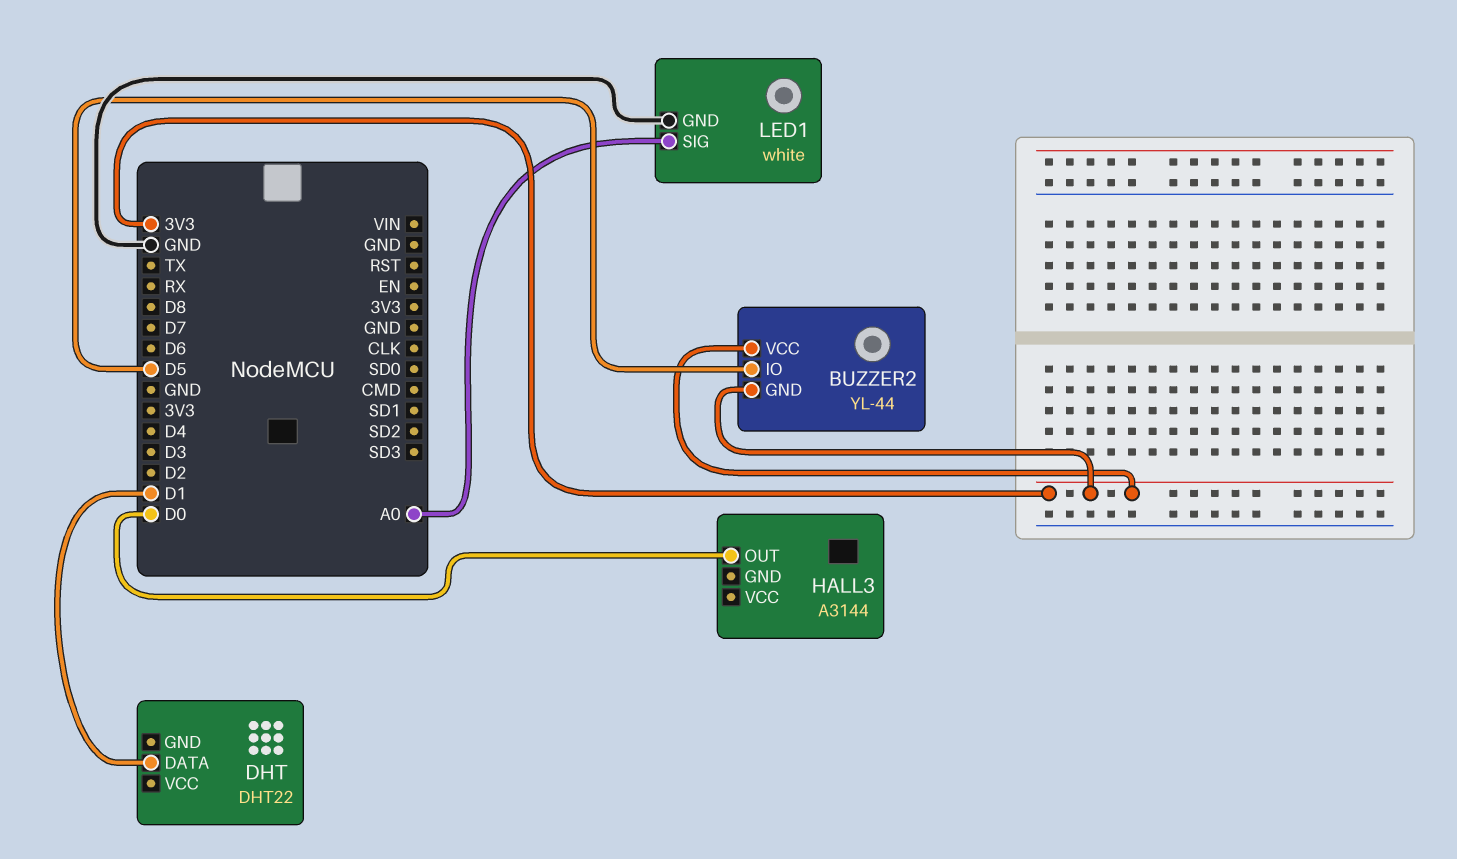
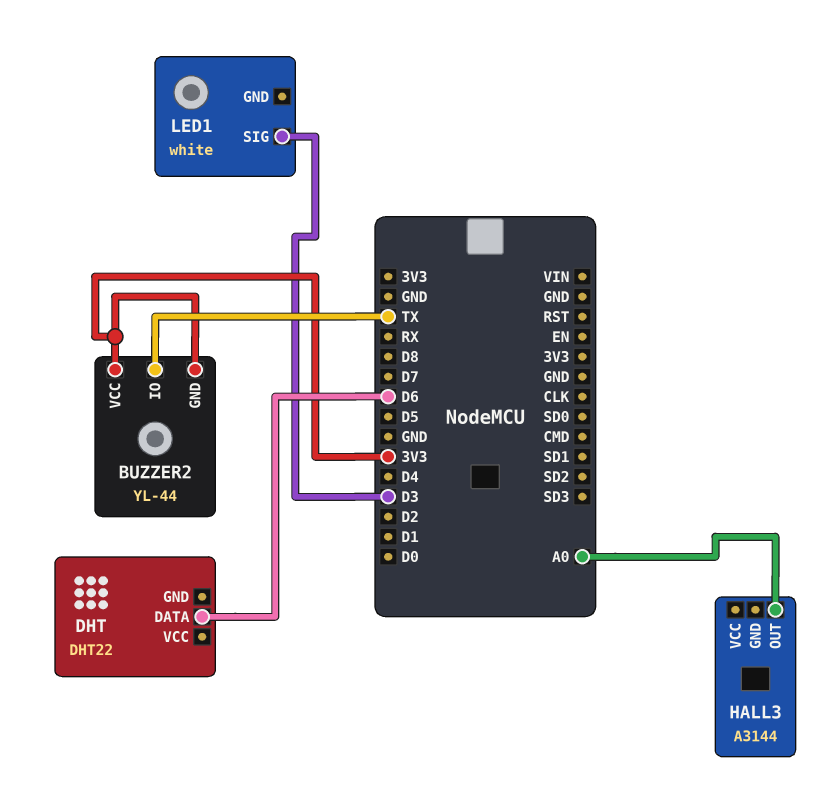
BUZZER2 pin IO: D5 -> TX
DHT pin DATA: D1 -> D6
HALL3 pin OUT: D0 -> A0
LED1 pin GND: GND -> none
LED1 pin SIG: A0 -> D3

